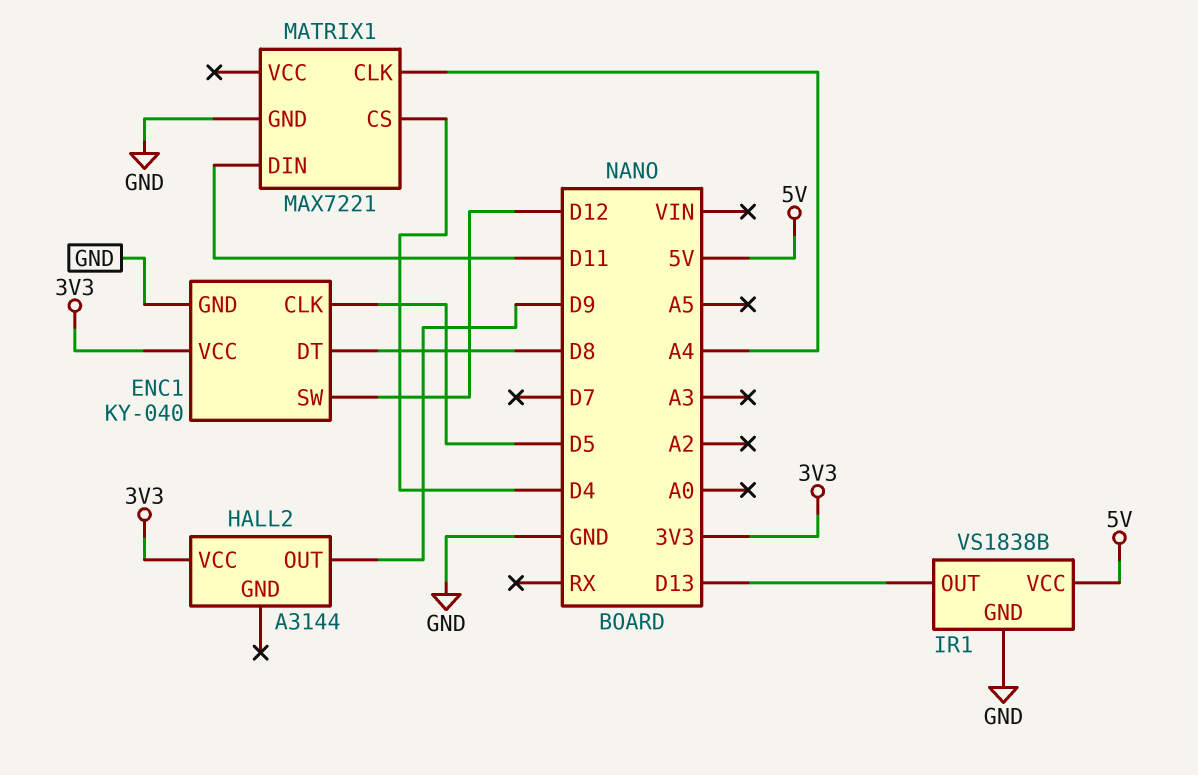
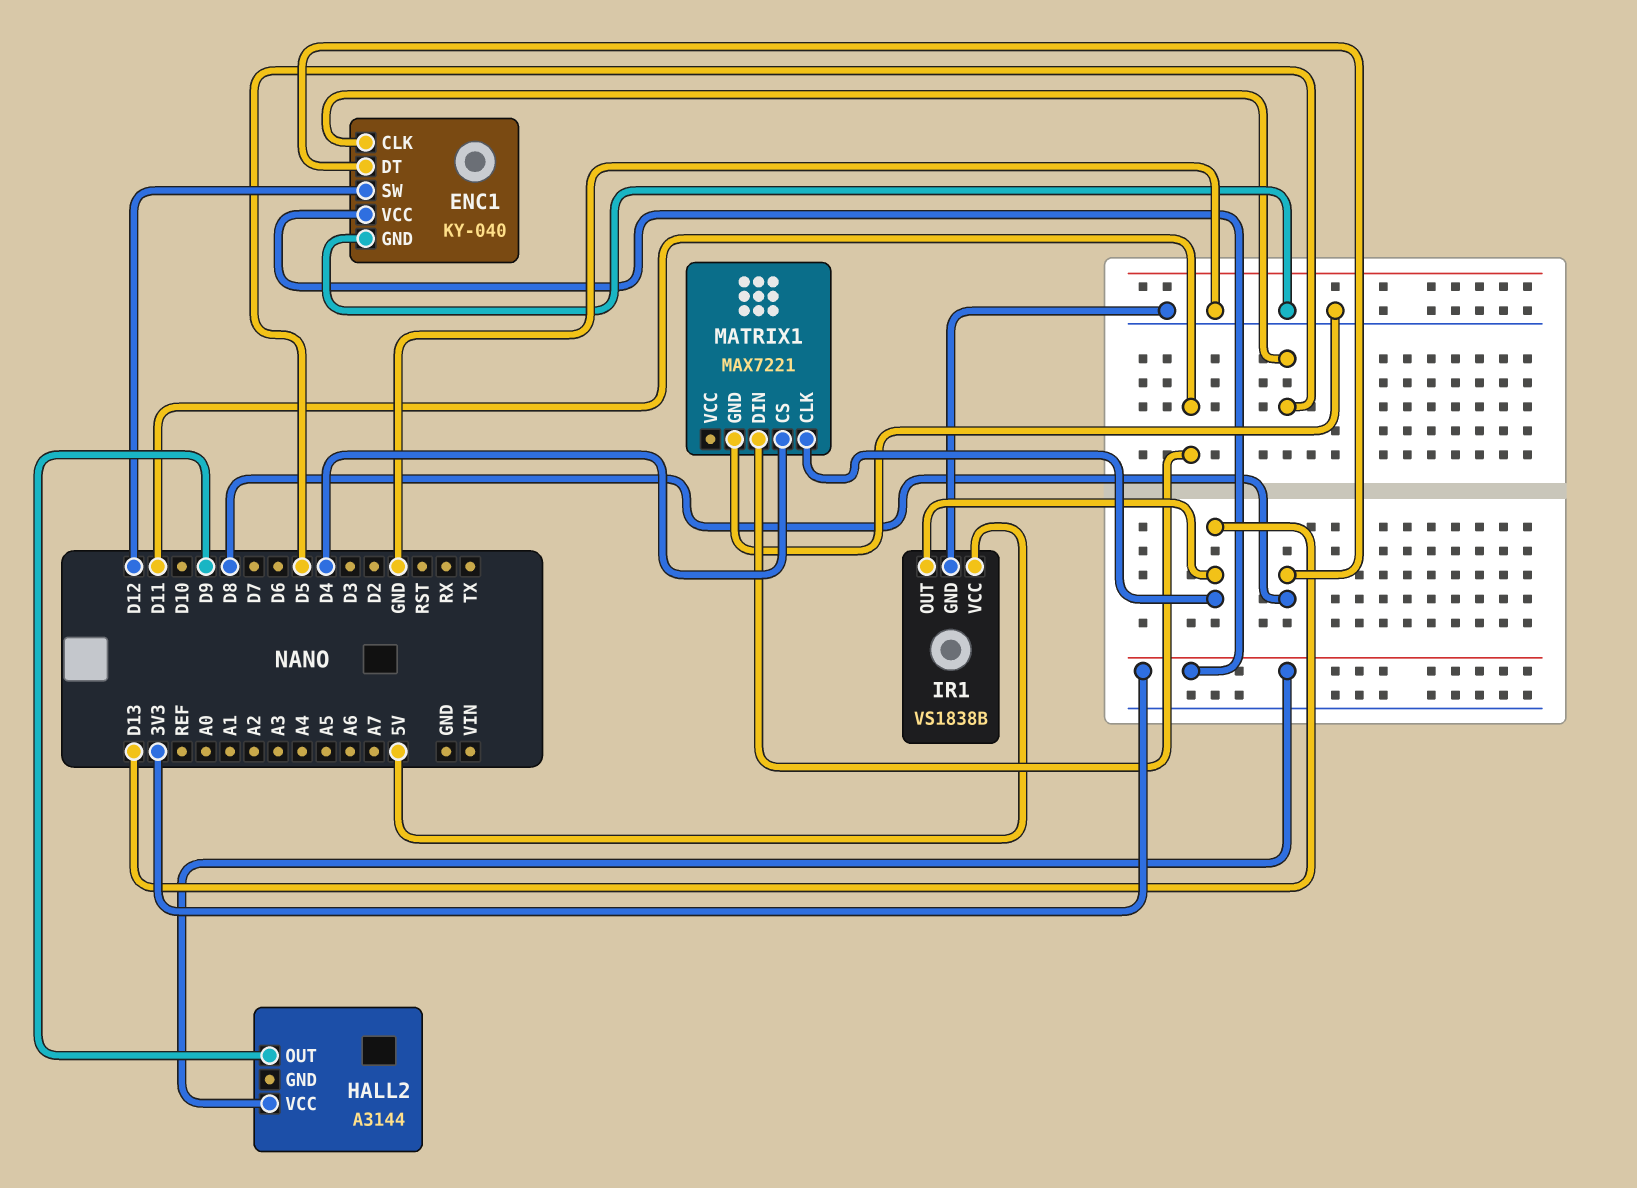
MATRIX1 pin CLK: A4 -> D13

